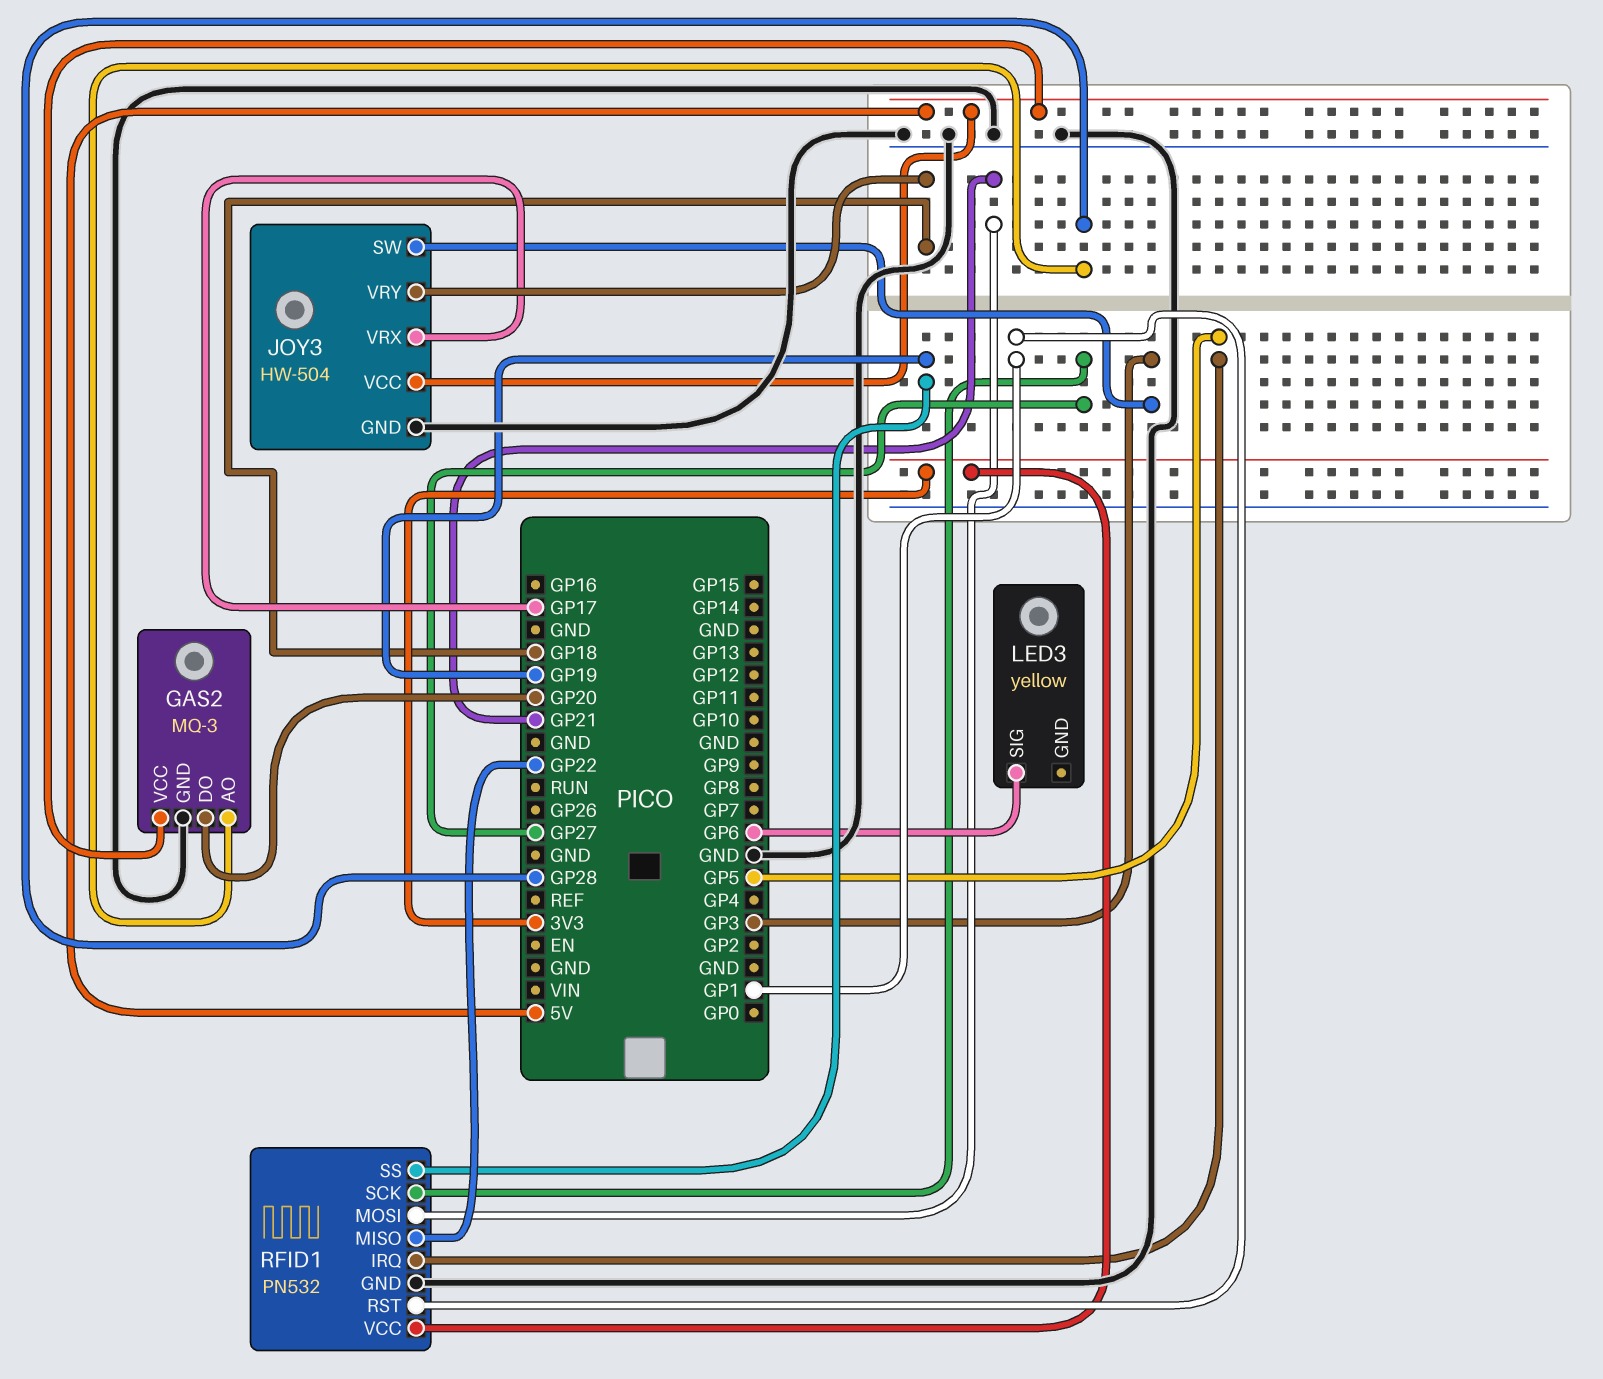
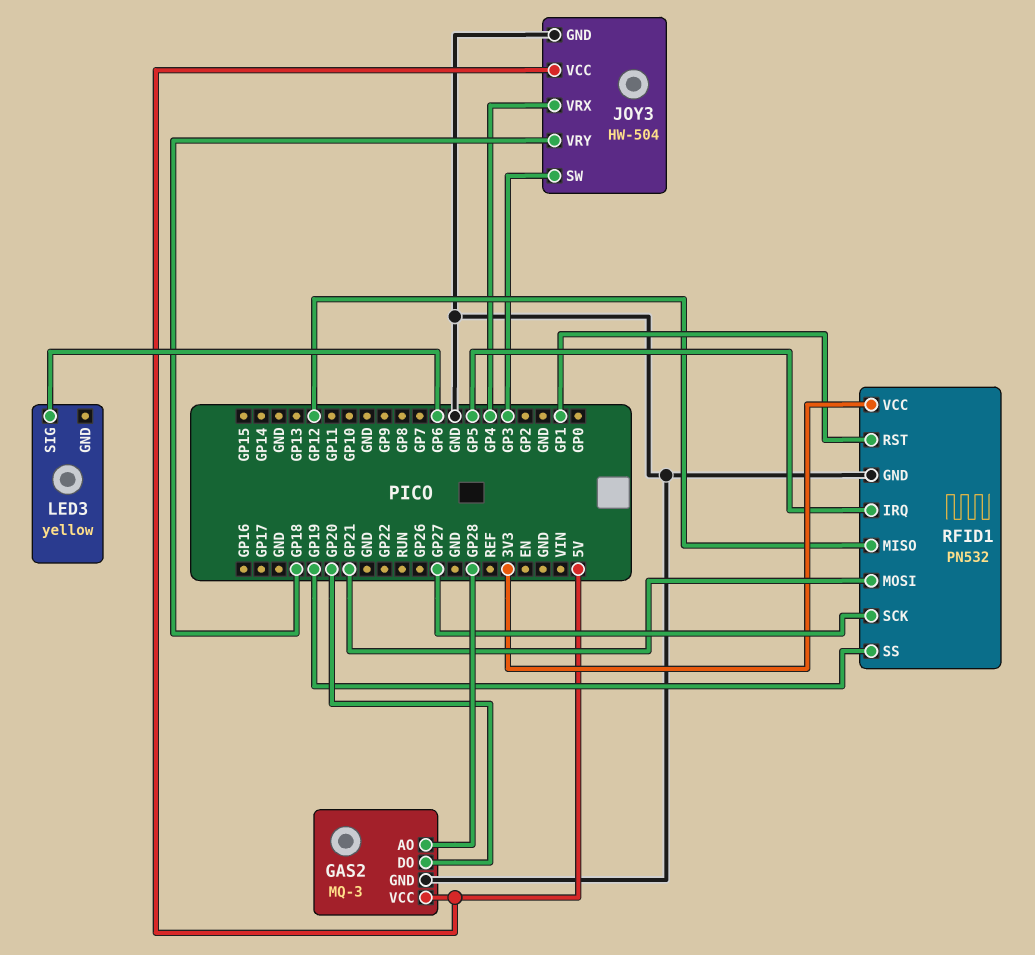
JOY3 pin VRX: GP17 -> GP4
RFID1 pin MISO: GP22 -> GP12

